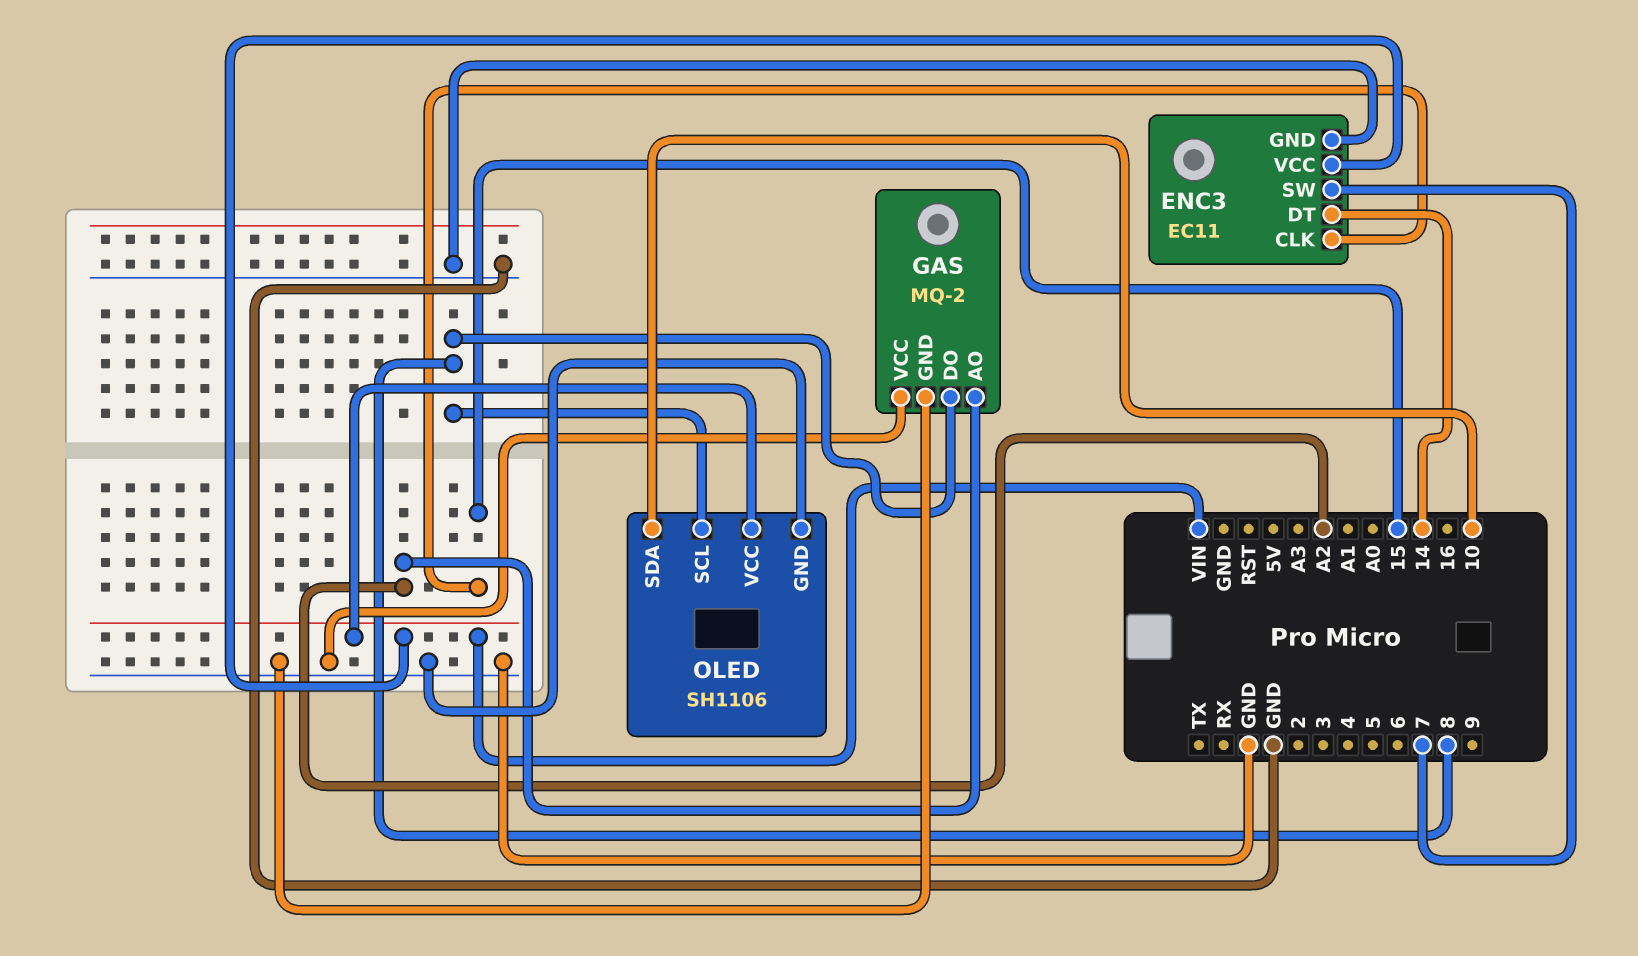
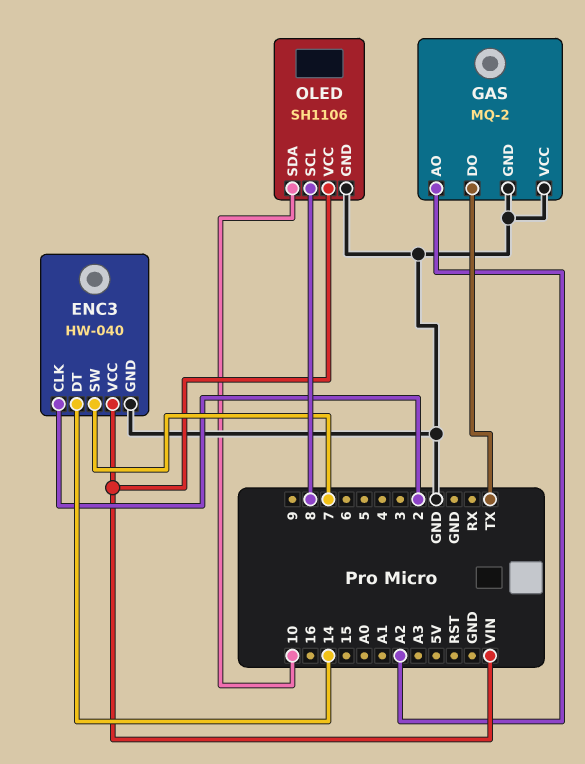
ENC3: EC11 -> HW-040
ENC3 pin CLK: 15 -> 2
GAS pin DO: 8 -> TX

